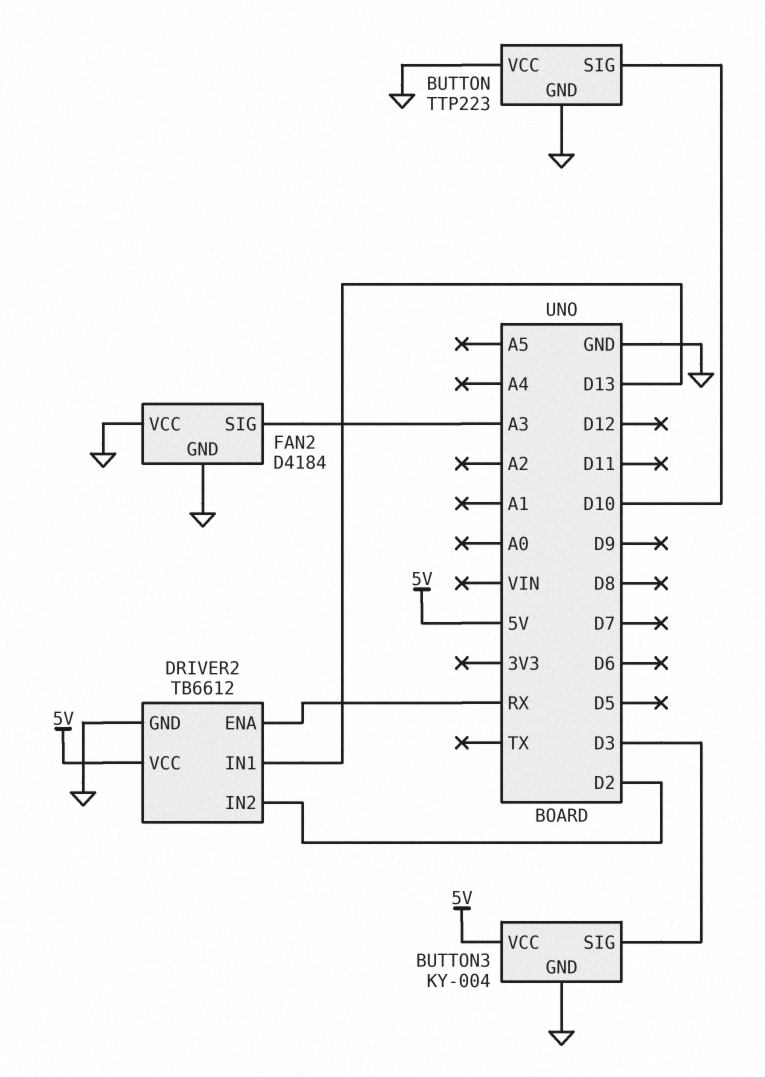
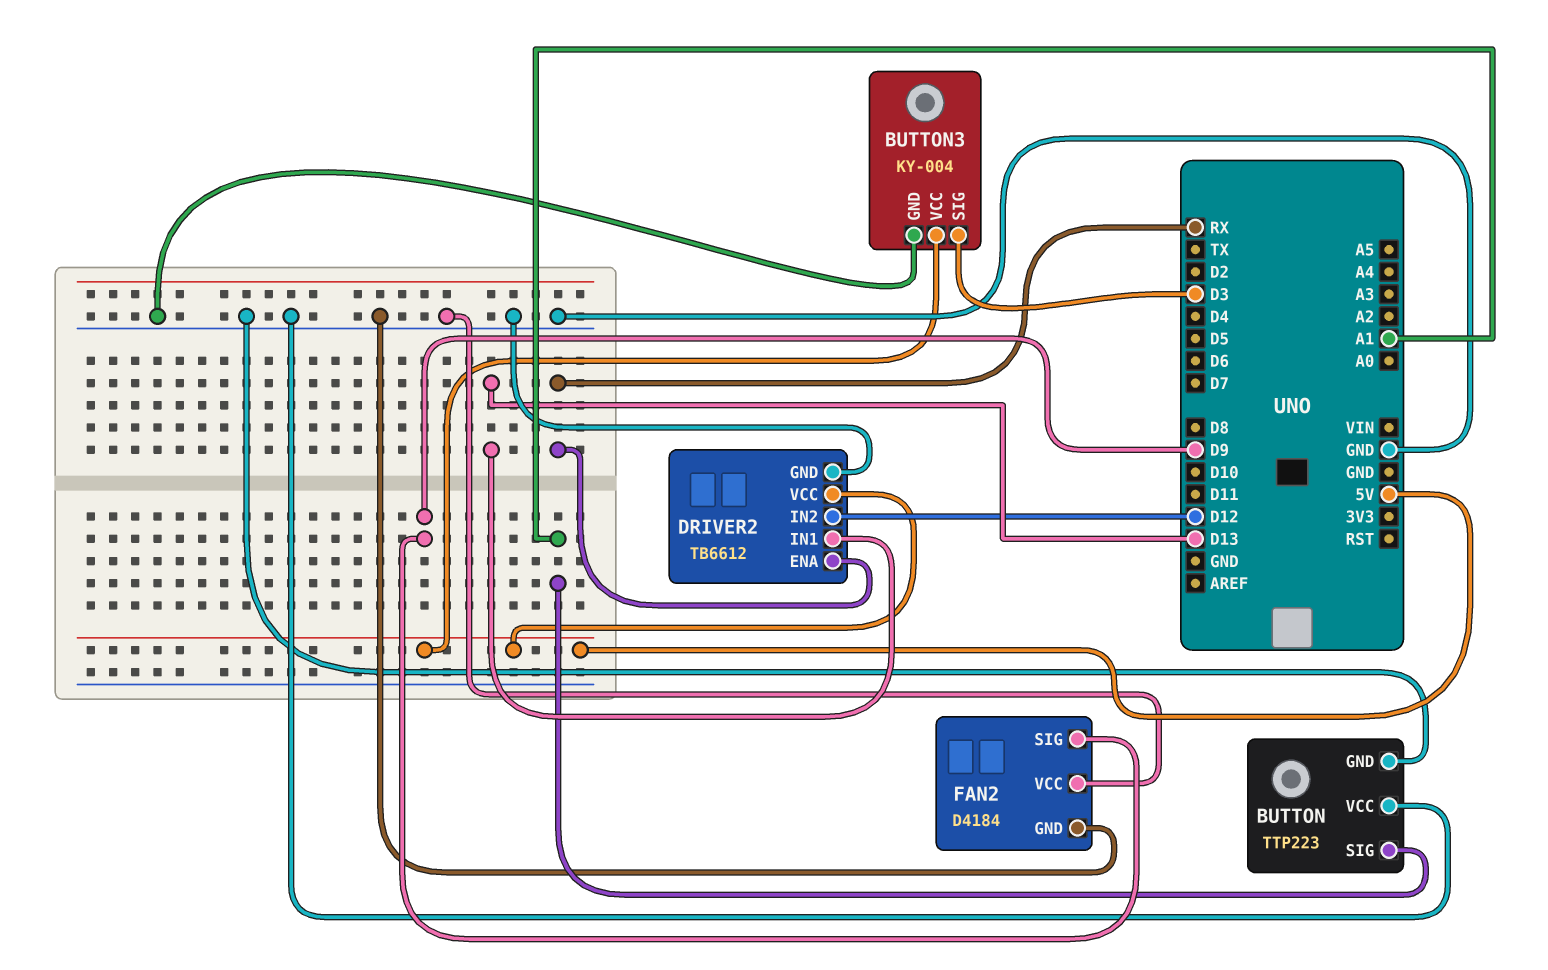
BUTTON pin SIG: D10 -> A1
DRIVER2 pin IN2: D2 -> D12
FAN2 pin SIG: A3 -> D9

